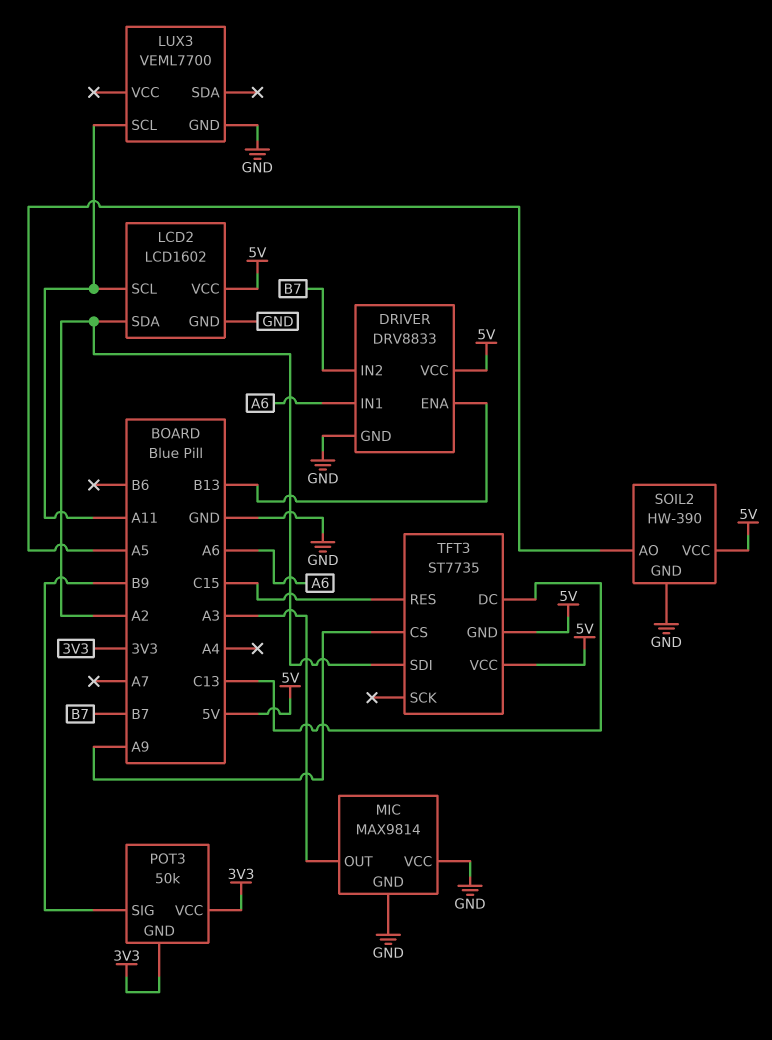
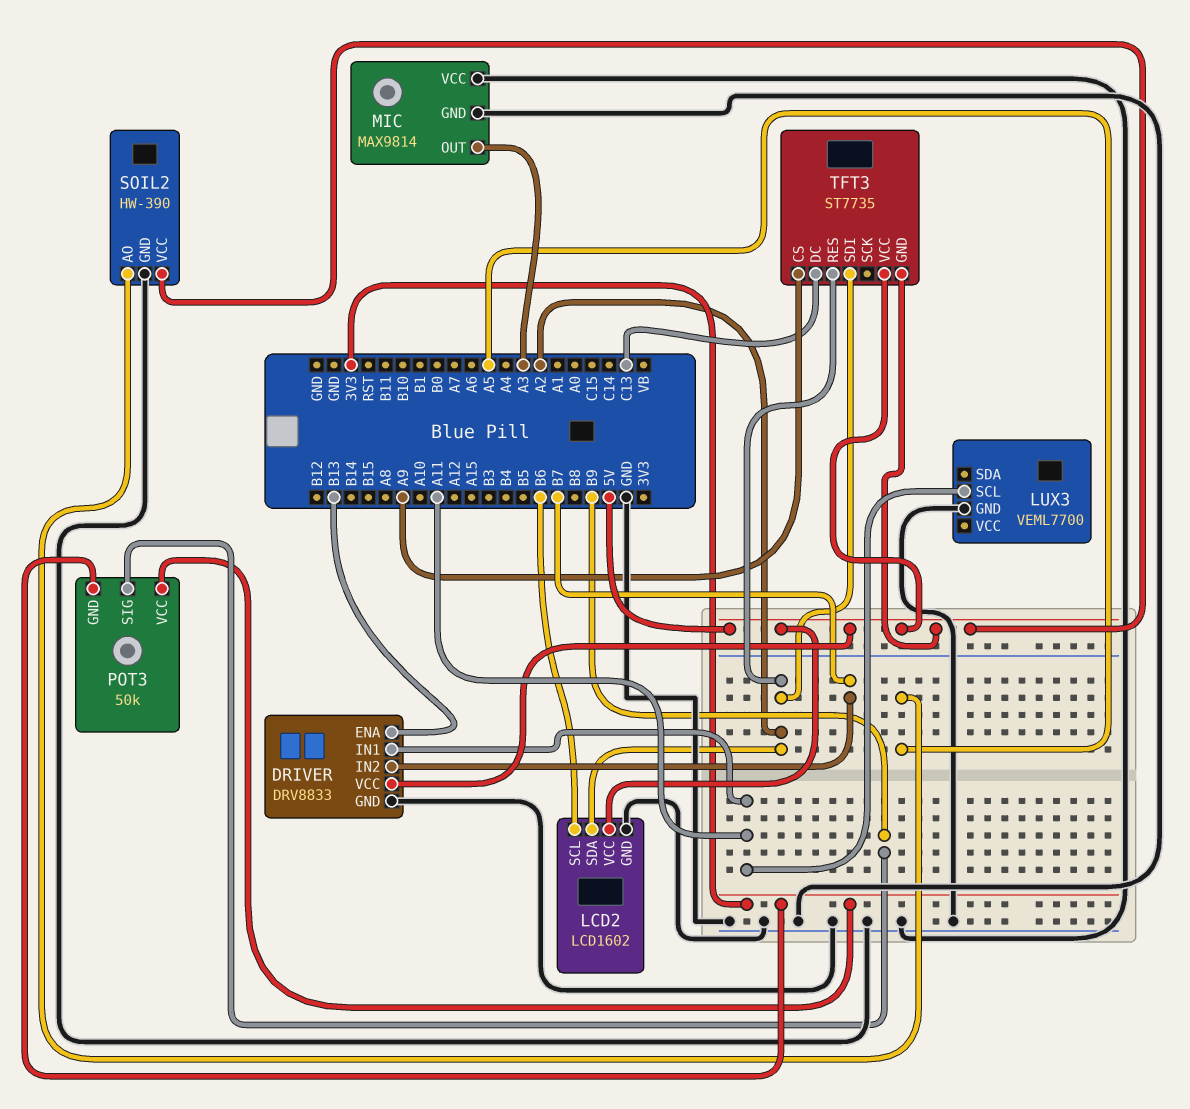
DRIVER pin IN1: A6 -> A11
LCD2 pin SCL: A11 -> B6
TFT3 pin RES: C15 -> A2

